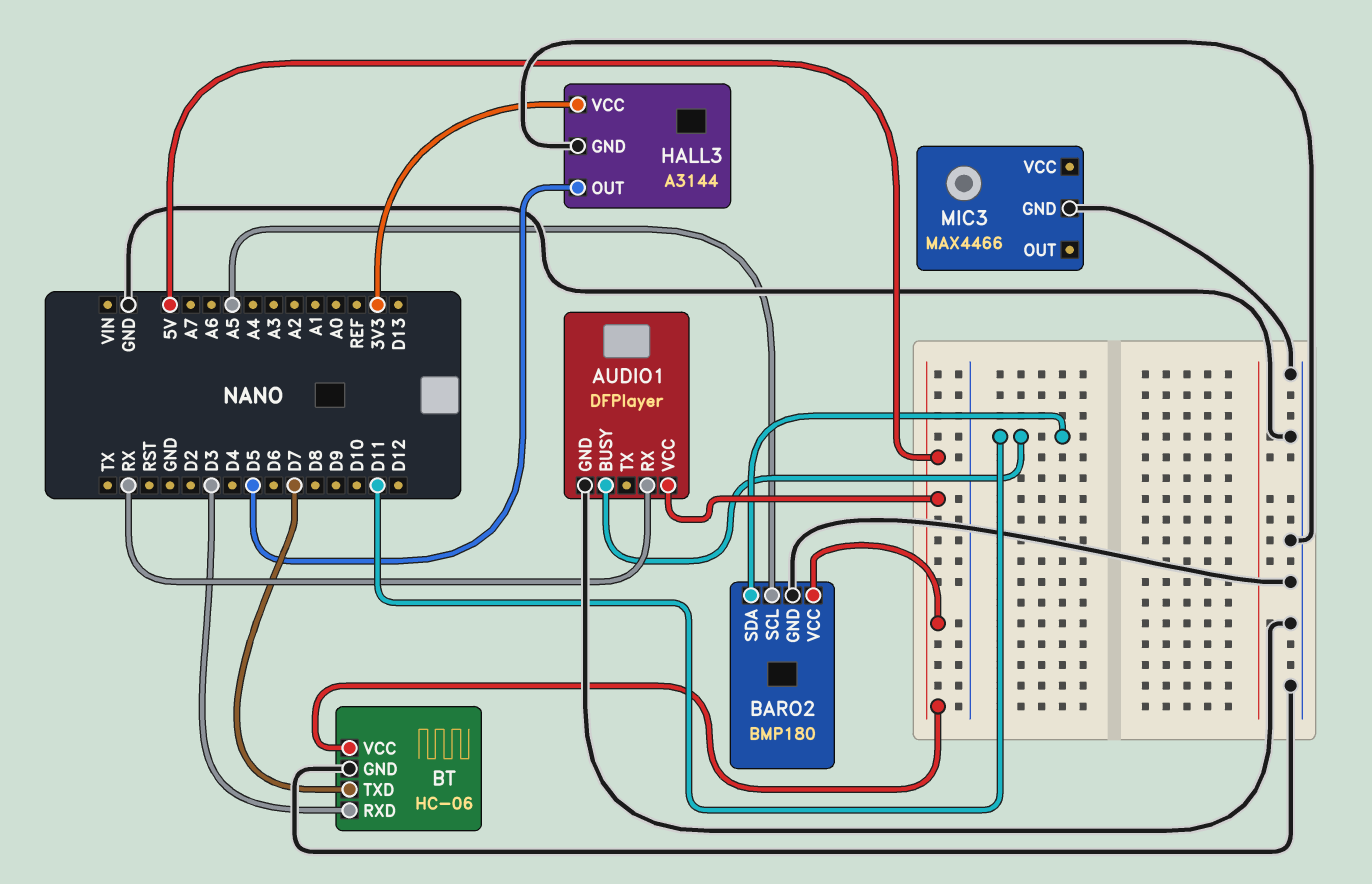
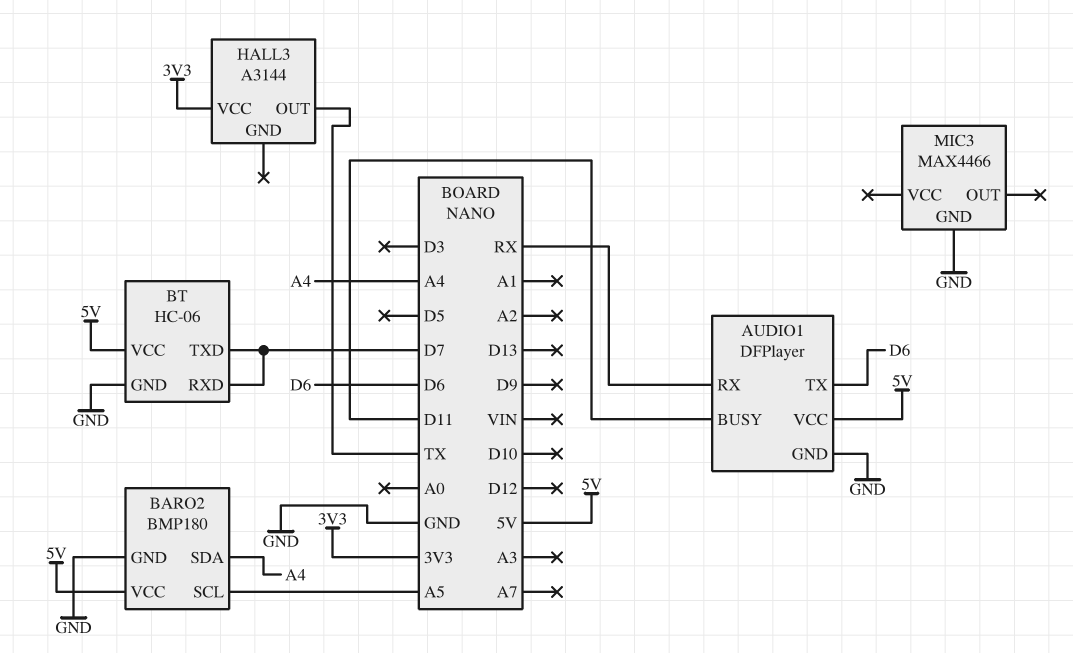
AUDIO1 pin TX: none -> D6
BARO2 pin SDA: D11 -> A4
BT pin RXD: D3 -> D7
HALL3 pin GND: GND -> none
HALL3 pin OUT: D5 -> TX

